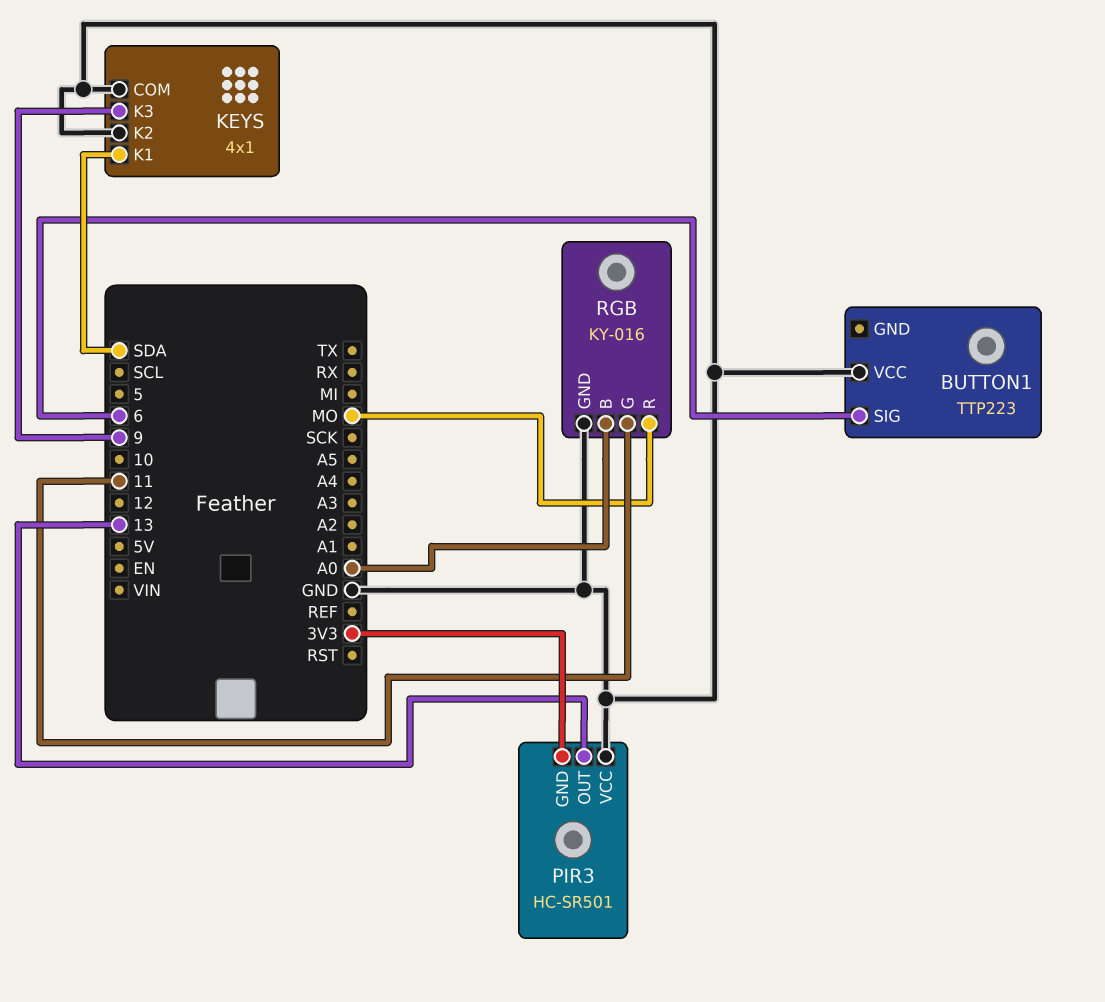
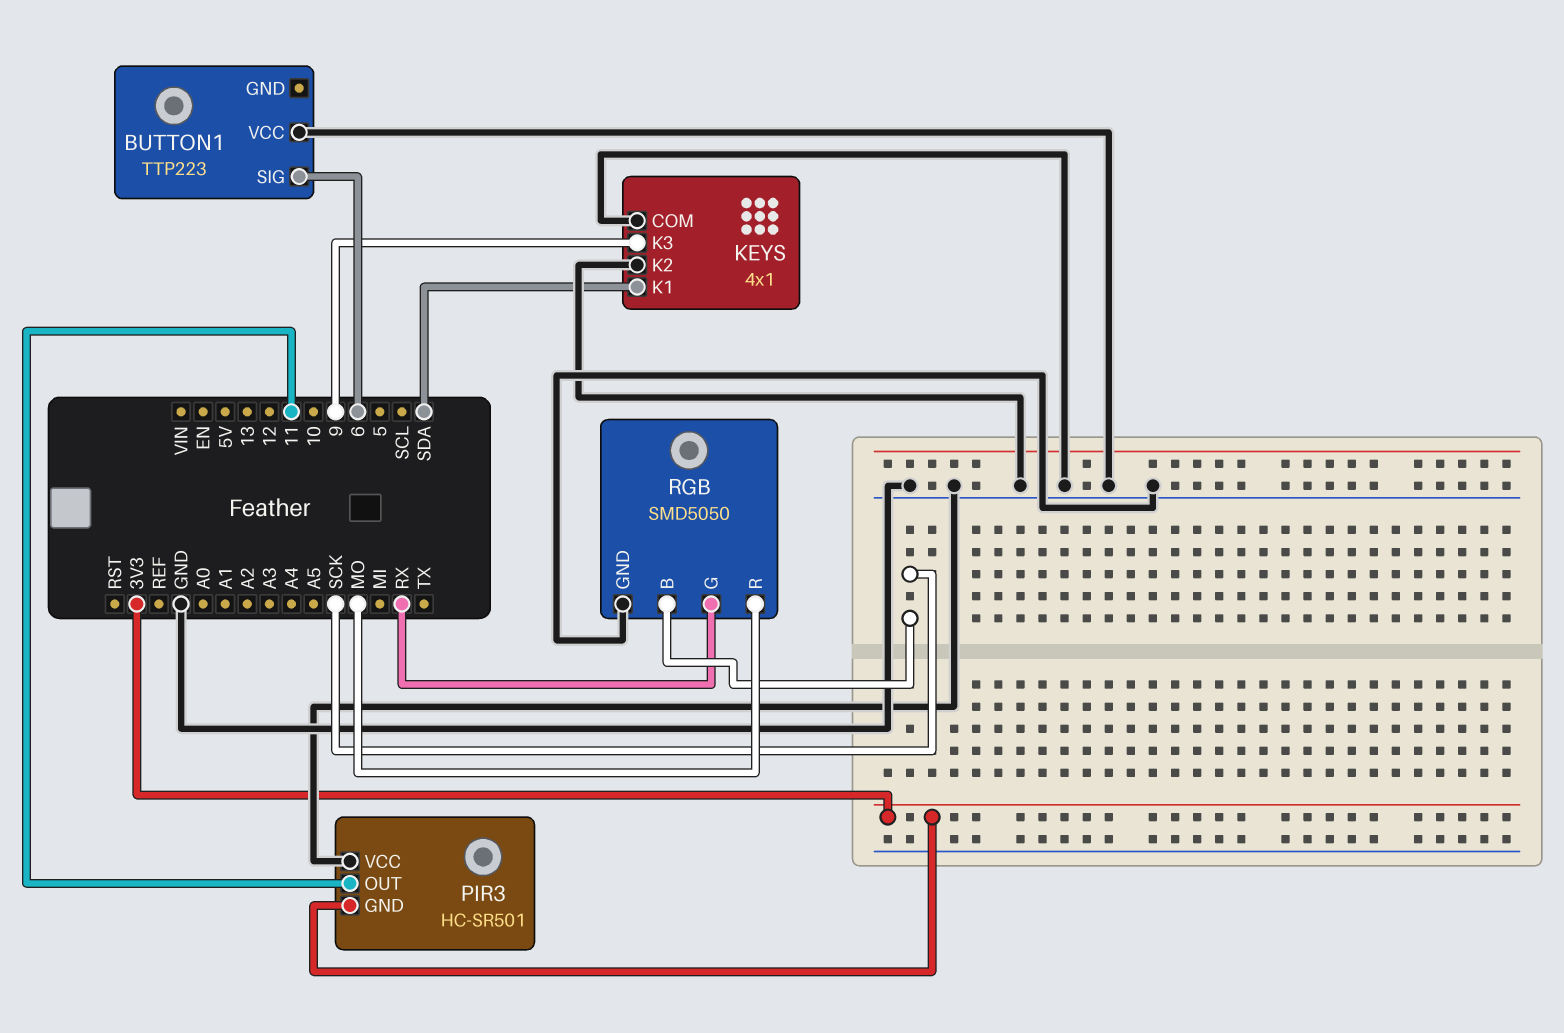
PIR3 pin OUT: 13 -> 11
RGB: KY-016 -> SMD5050
RGB pin B: A0 -> SCK
RGB pin G: 11 -> RX

